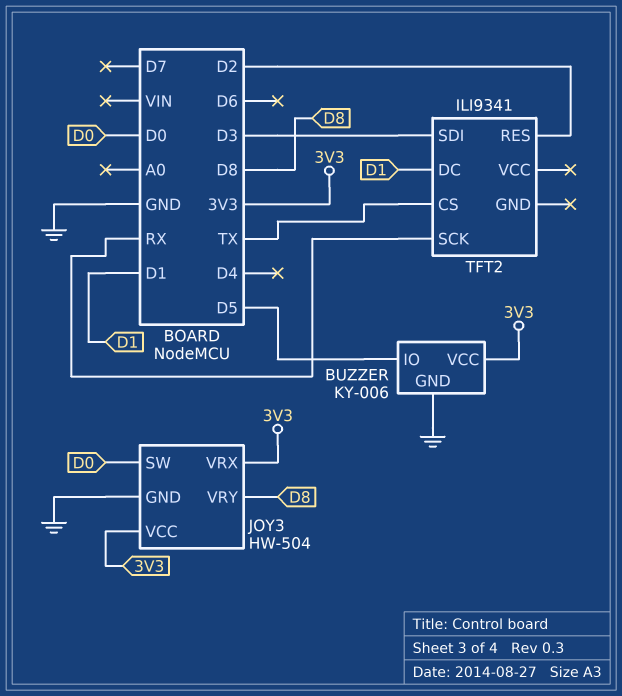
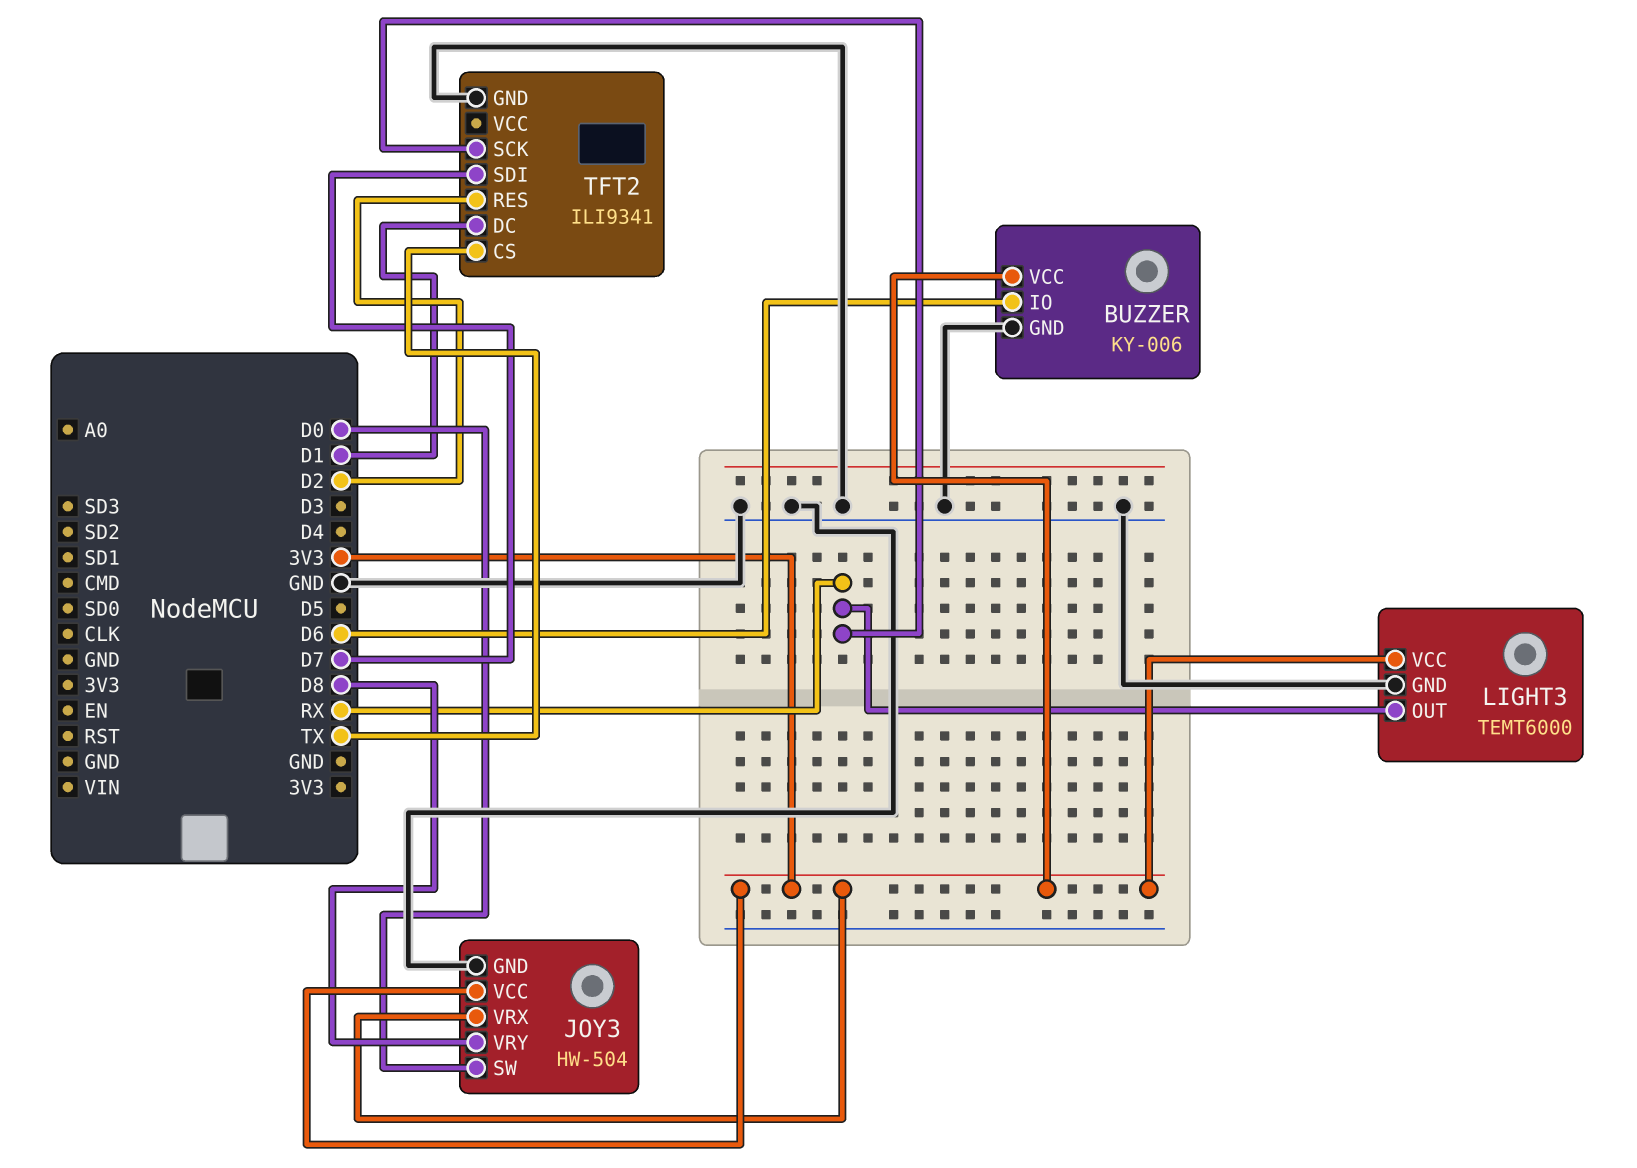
BUZZER pin IO: D5 -> D6
LIGHT3: none -> TEMT6000
LIGHT3 pin GND: none -> GND
LIGHT3 pin OUT: none -> RX
LIGHT3 pin VCC: none -> 3V3
TFT2 pin GND: none -> GND
TFT2 pin SDI: D3 -> D7

